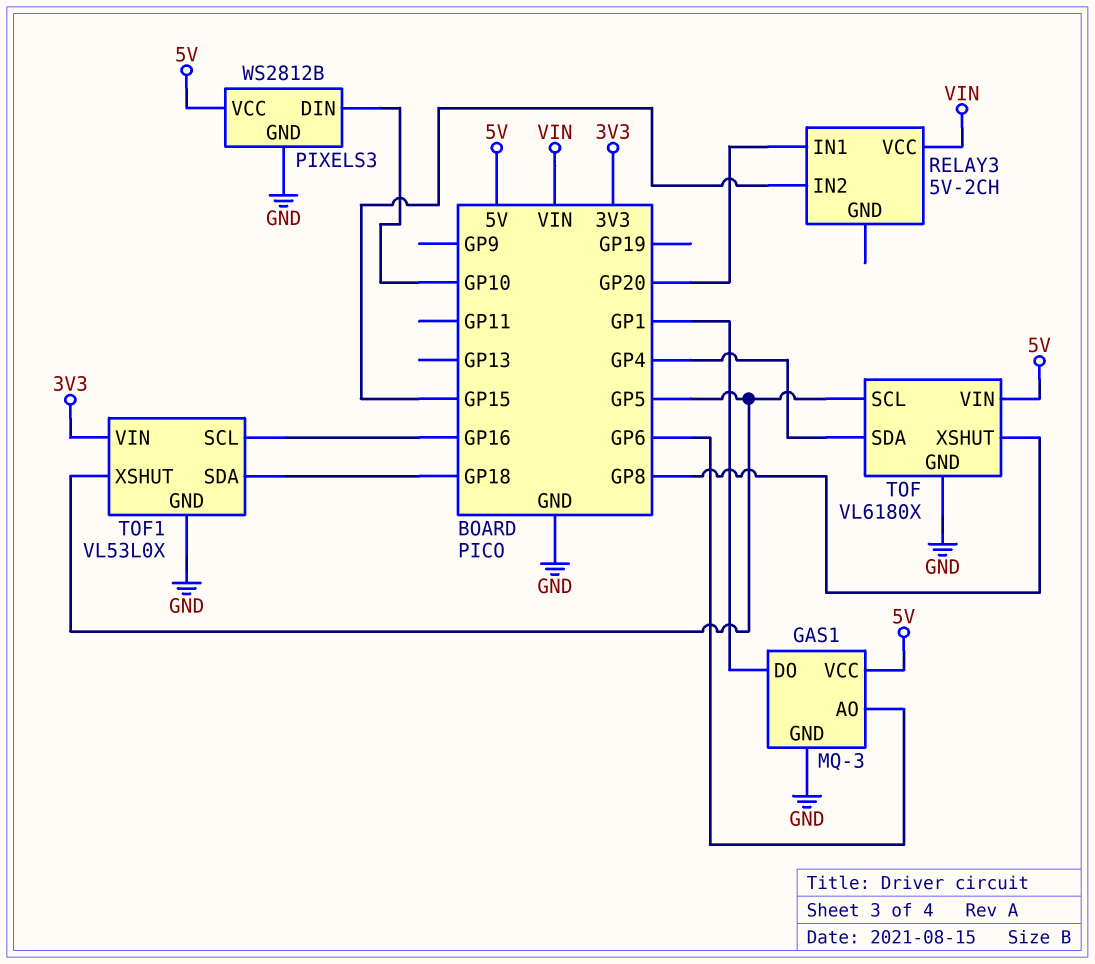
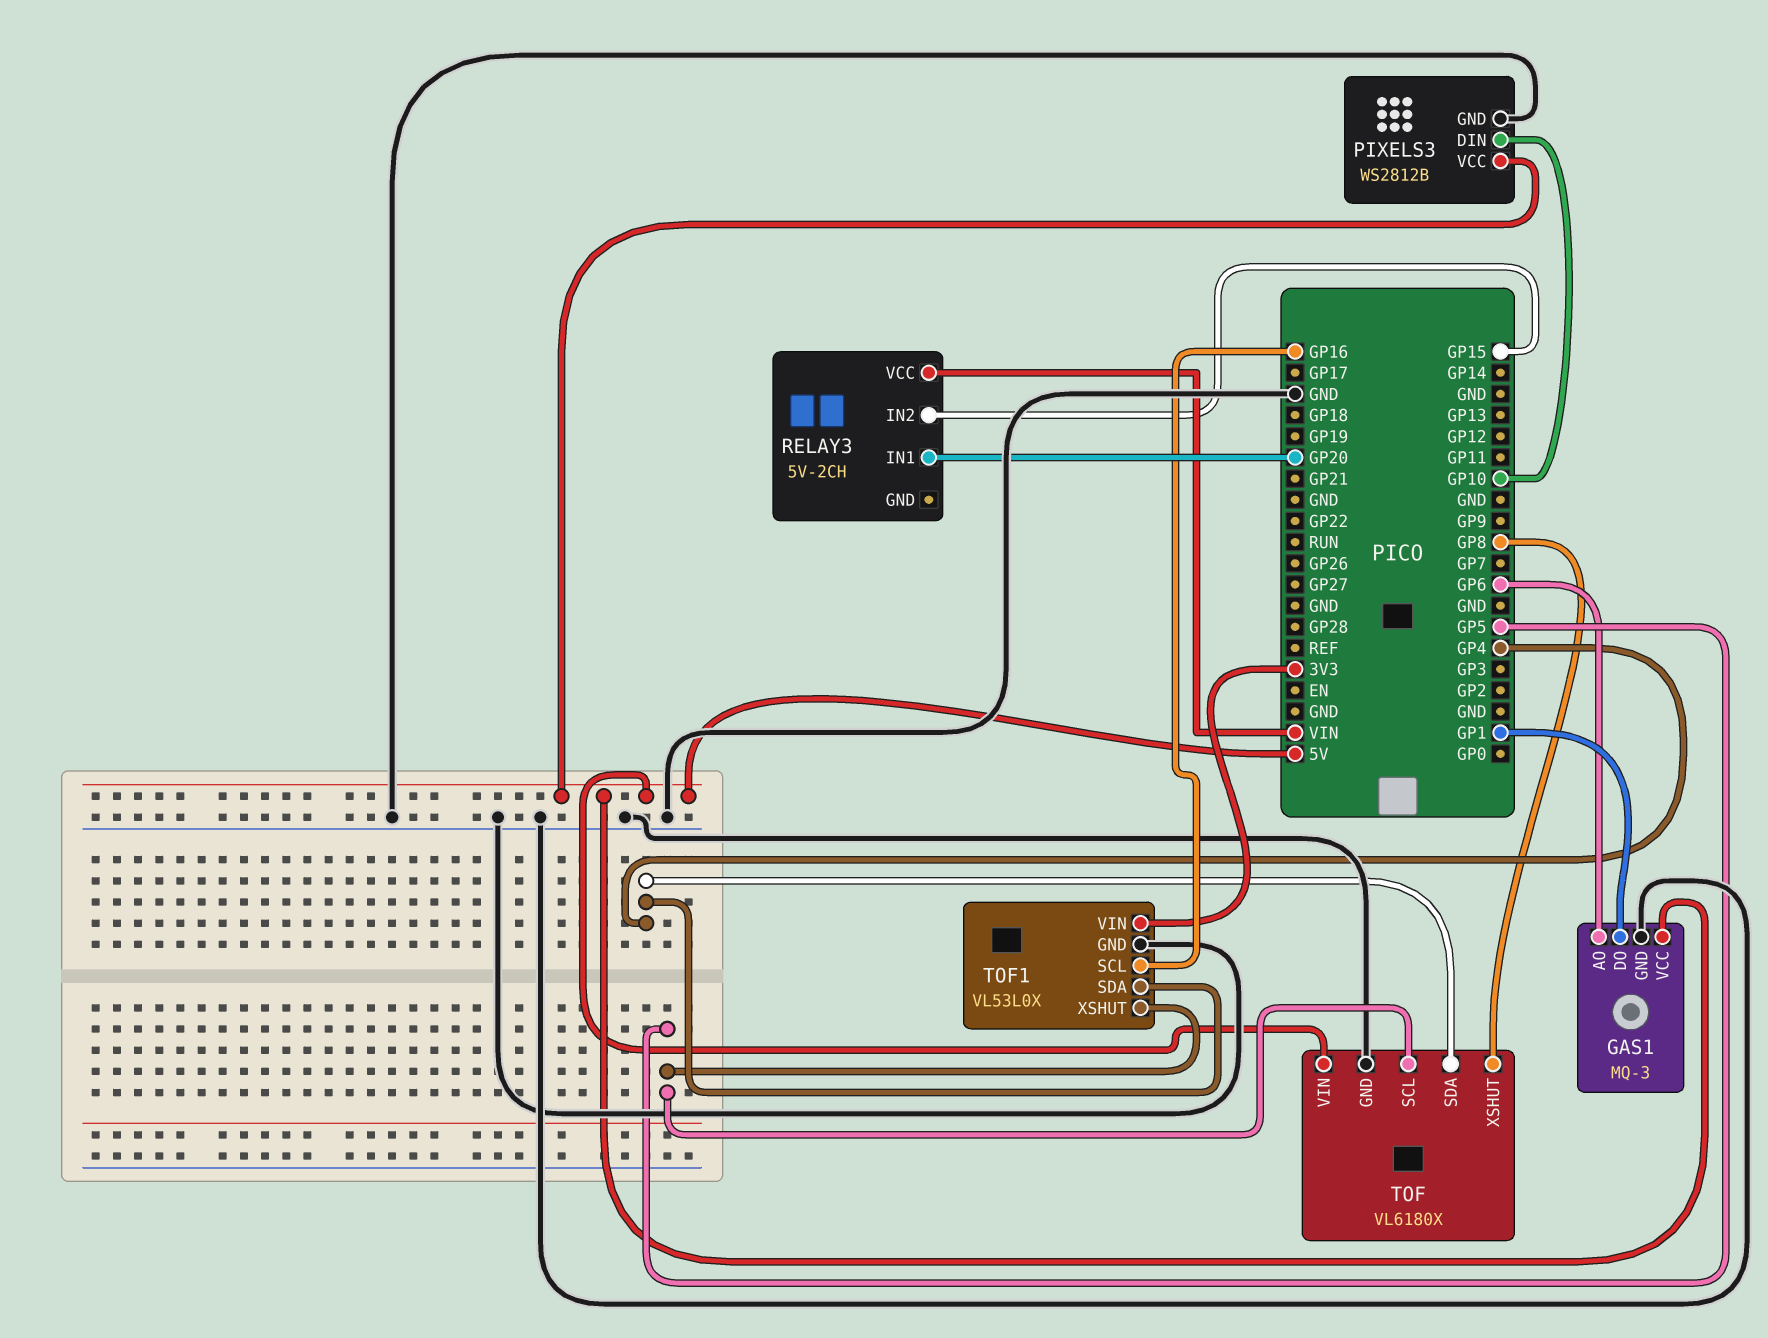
TOF1 pin SDA: GP18 -> GP4

